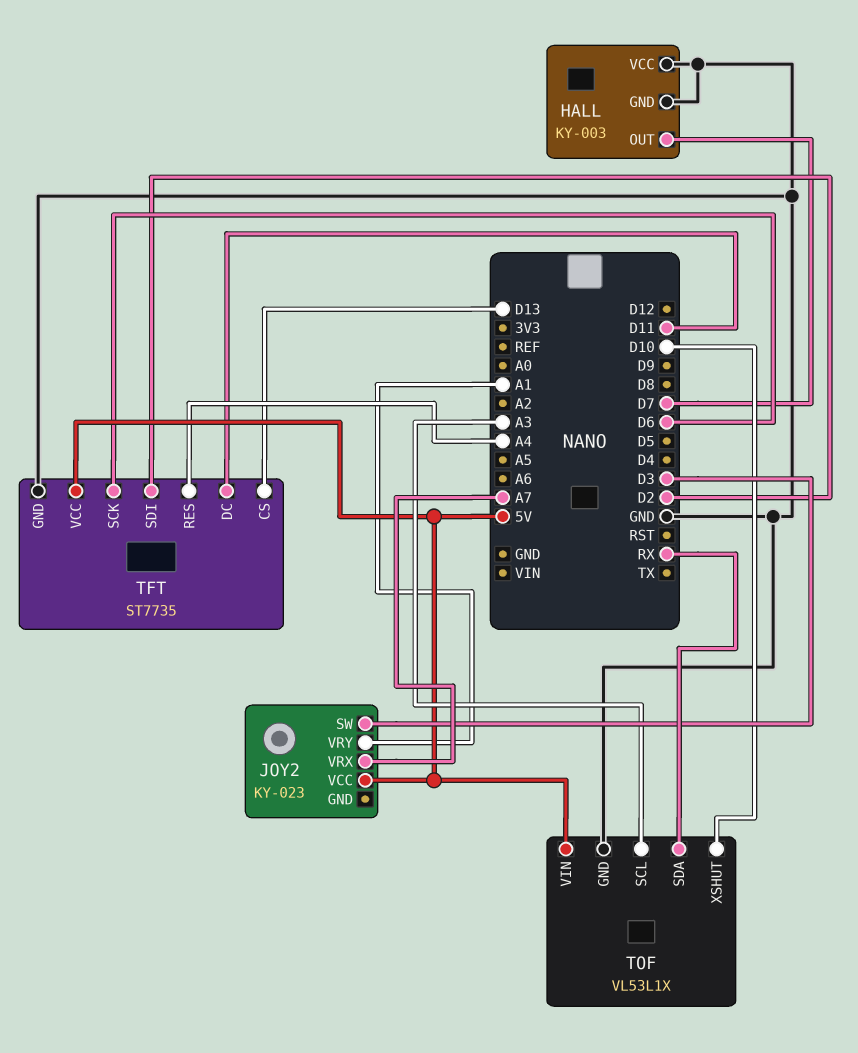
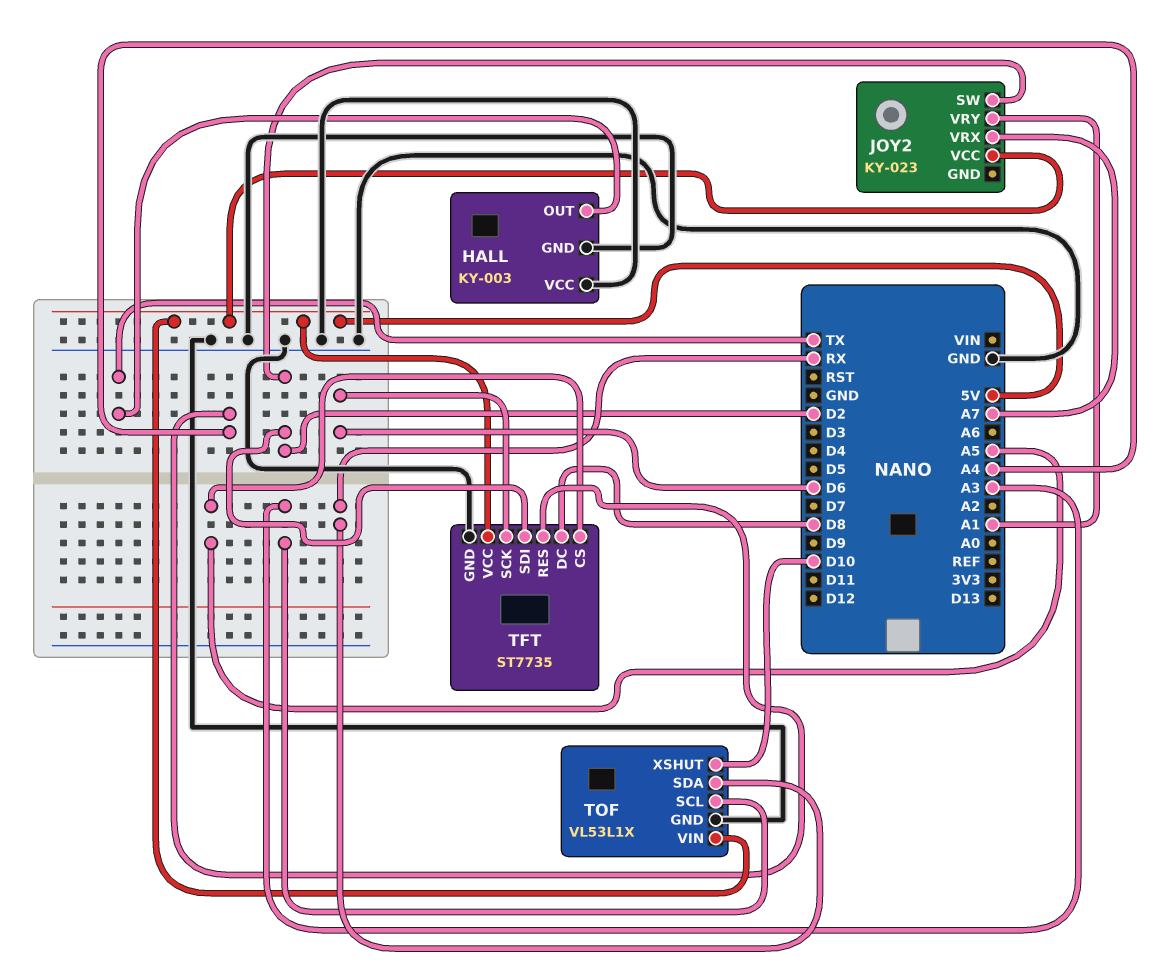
HALL pin OUT: D7 -> TX
JOY2 pin SW: D3 -> D2
TFT pin CS: D13 -> A5
TFT pin DC: D11 -> D8

